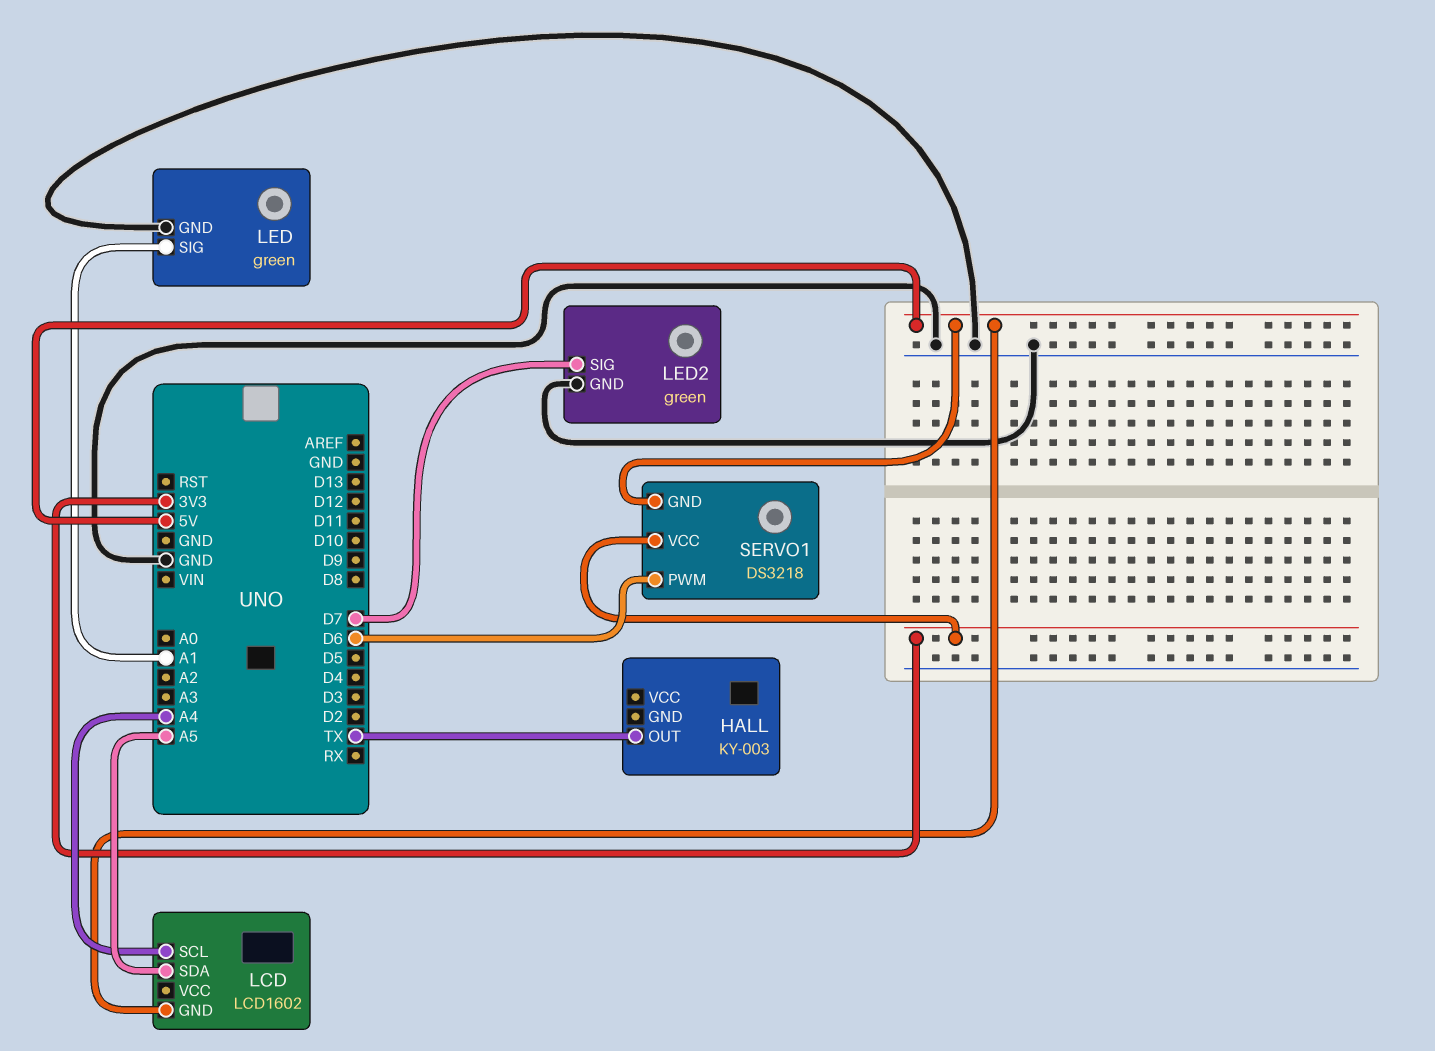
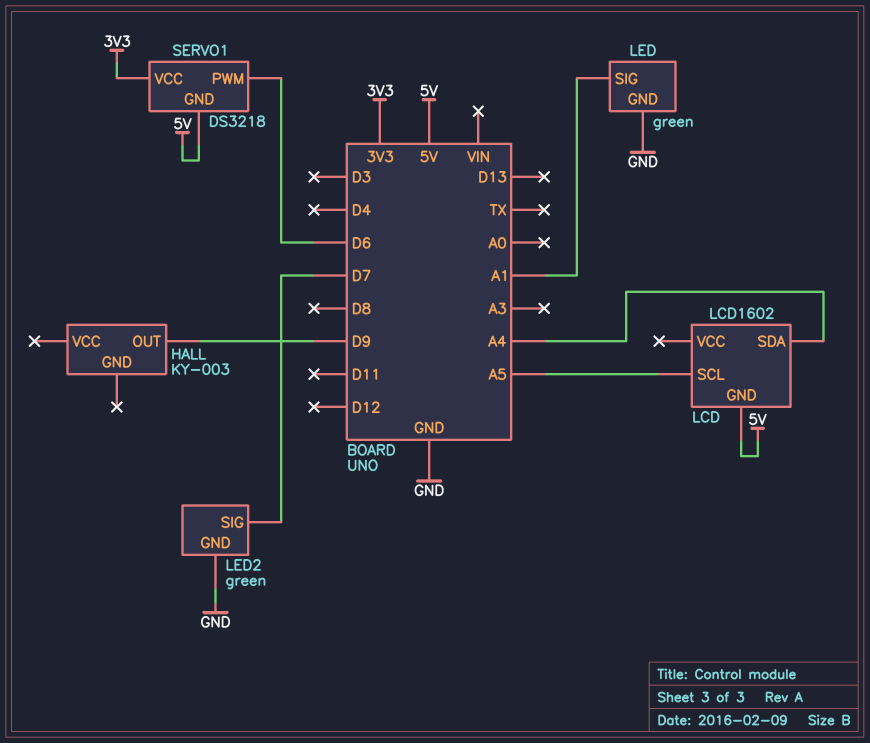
HALL pin OUT: TX -> D9
LCD pin SCL: A4 -> A5
LCD pin SDA: A5 -> A4

